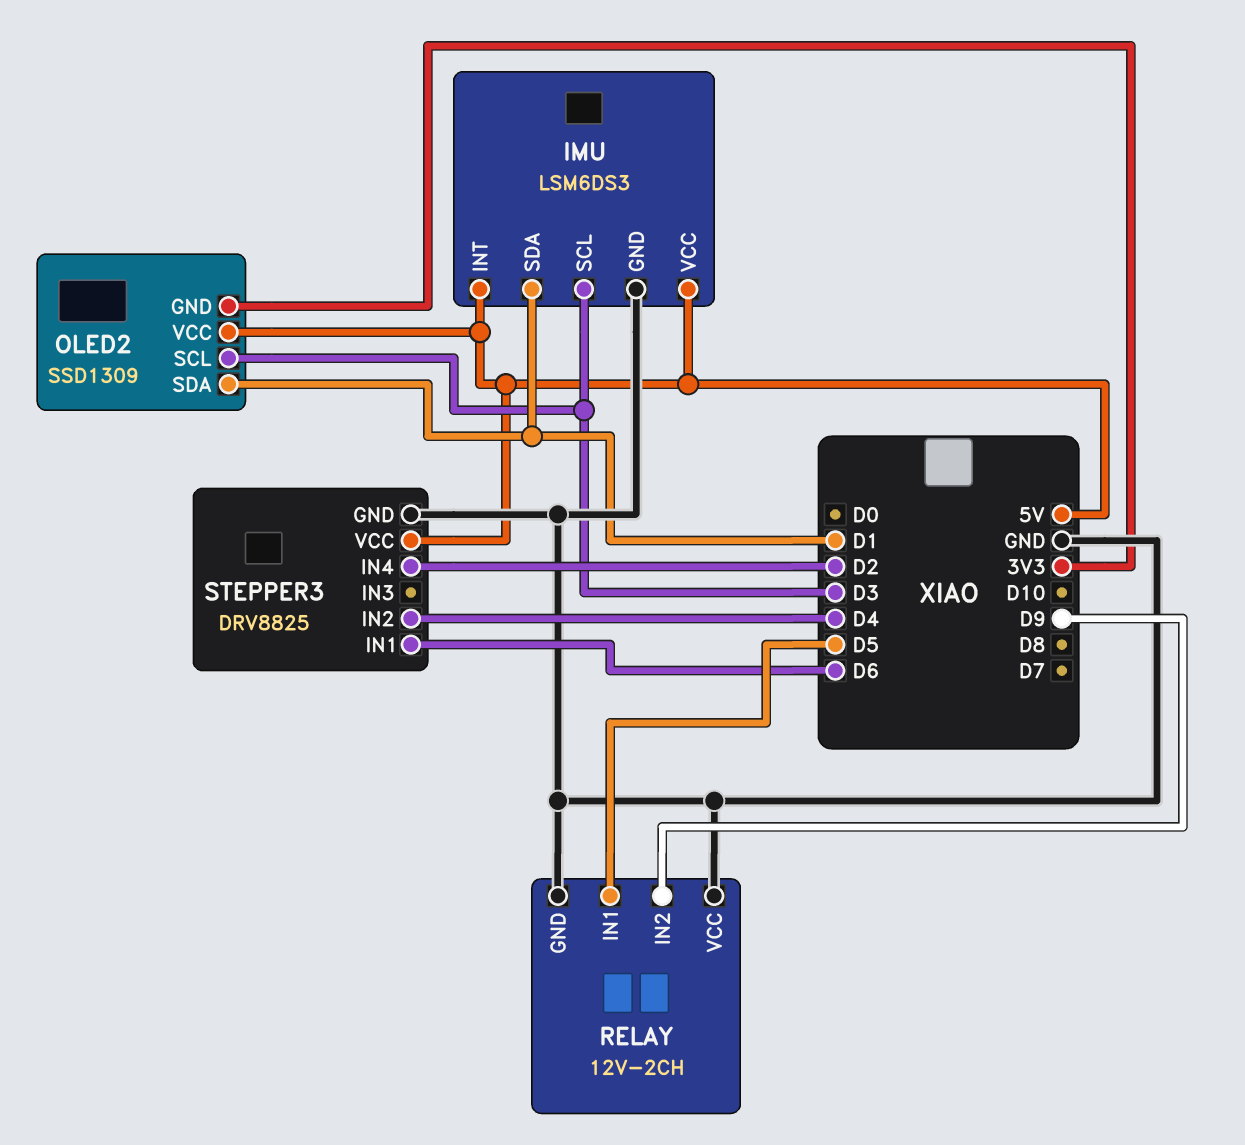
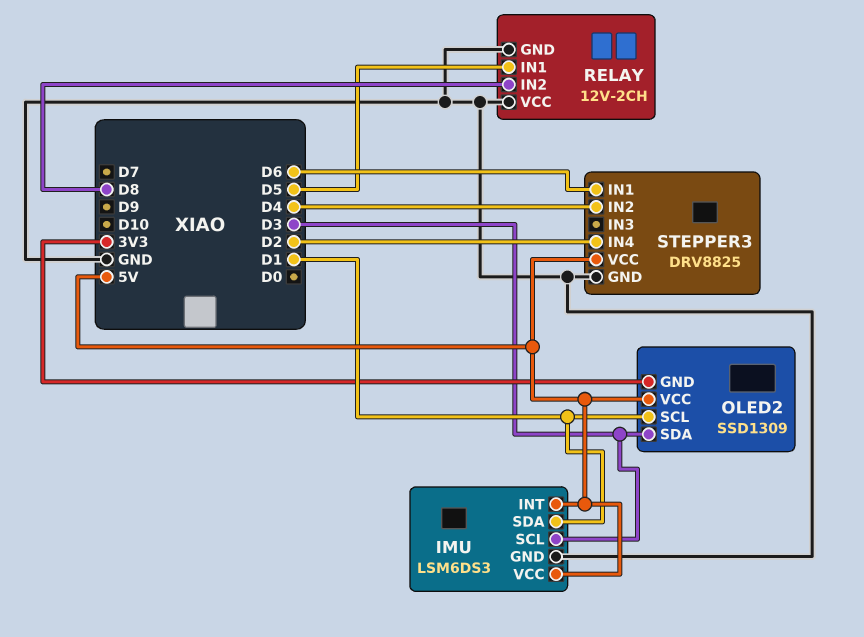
OLED2 pin SCL: D3 -> D1
OLED2 pin SDA: D1 -> D3
RELAY pin IN2: D9 -> D8

